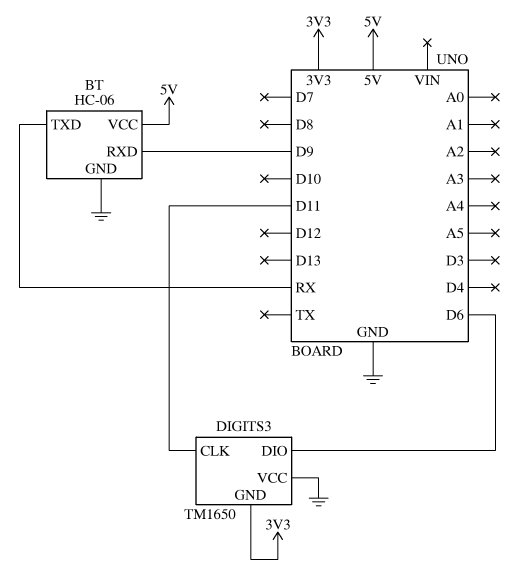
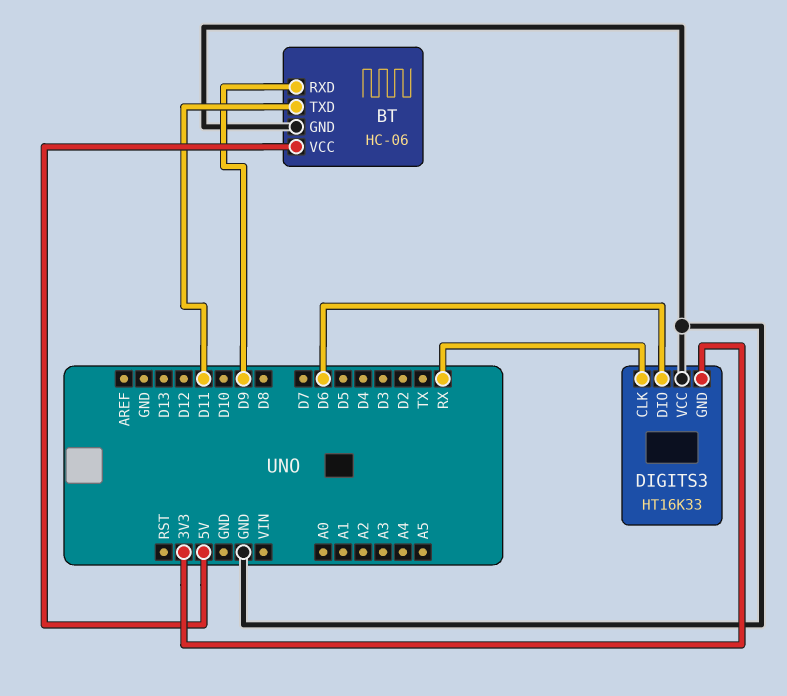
BT pin TXD: RX -> D11
DIGITS3: TM1650 -> HT16K33
DIGITS3 pin CLK: D11 -> RX

